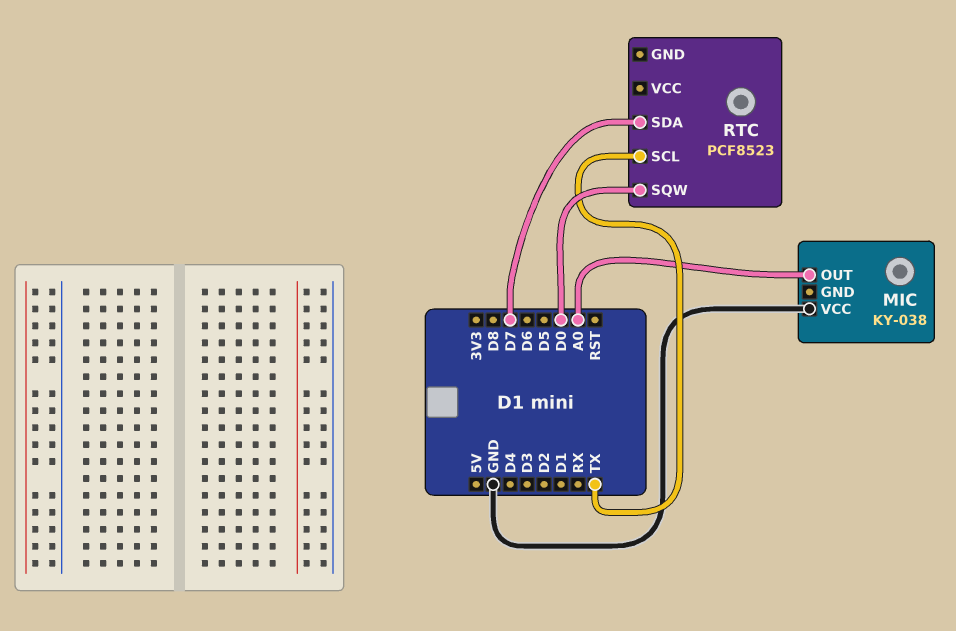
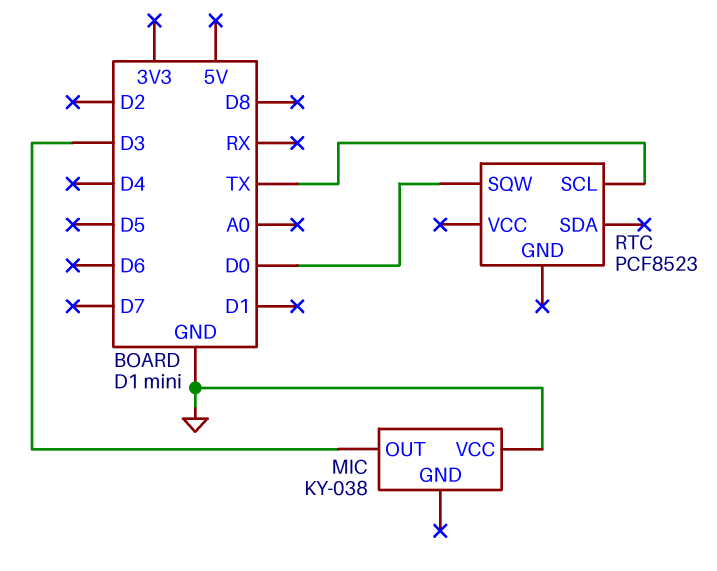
MIC pin OUT: A0 -> D3
RTC pin SDA: D7 -> none

